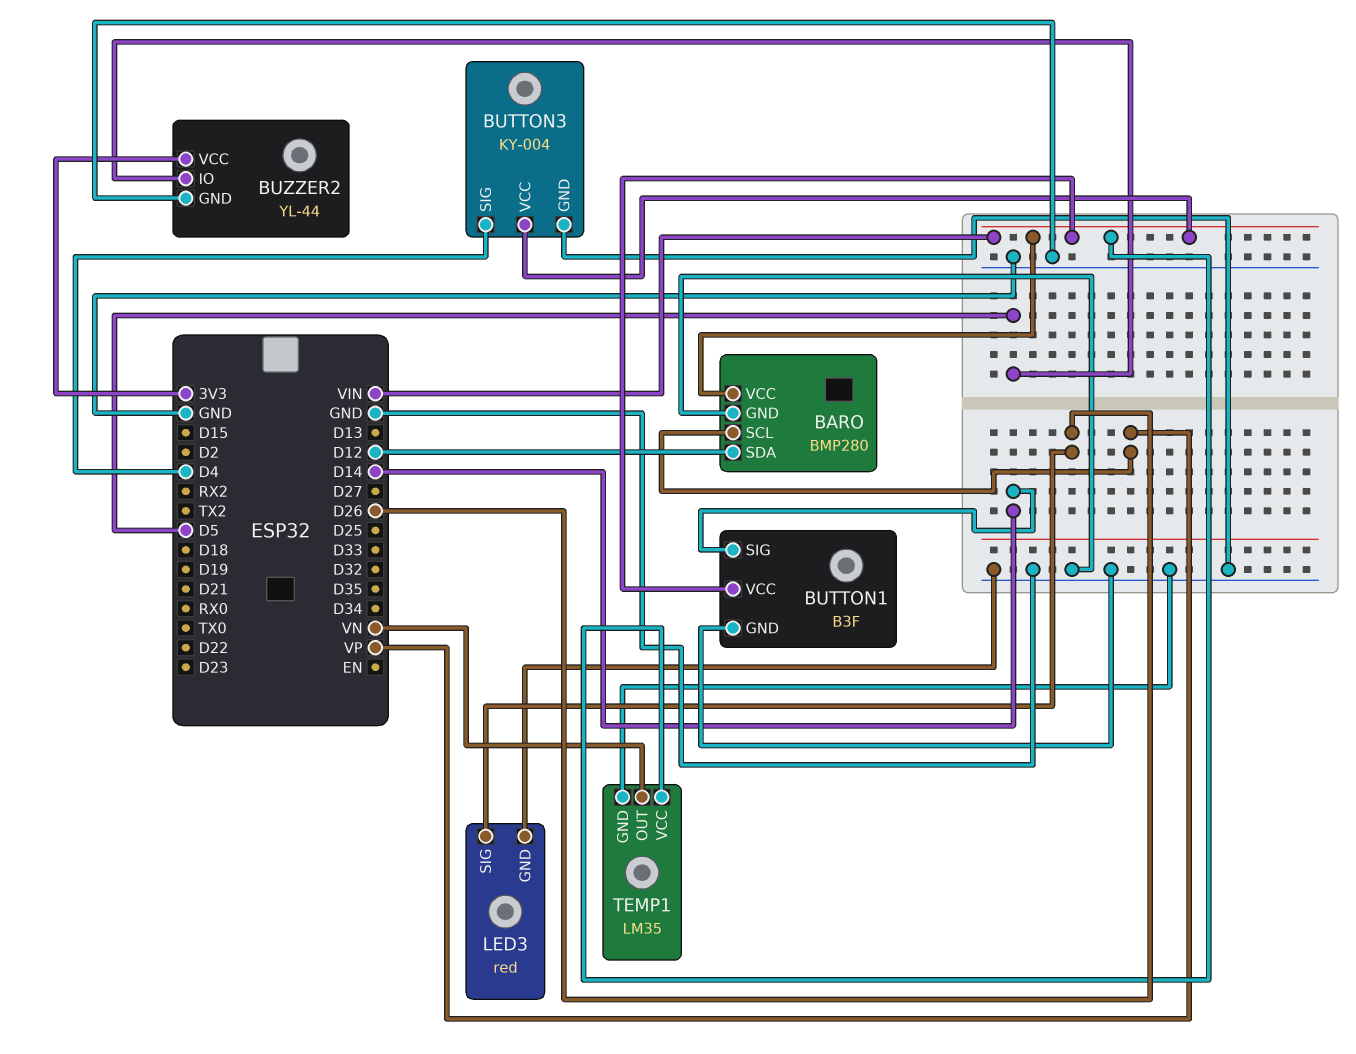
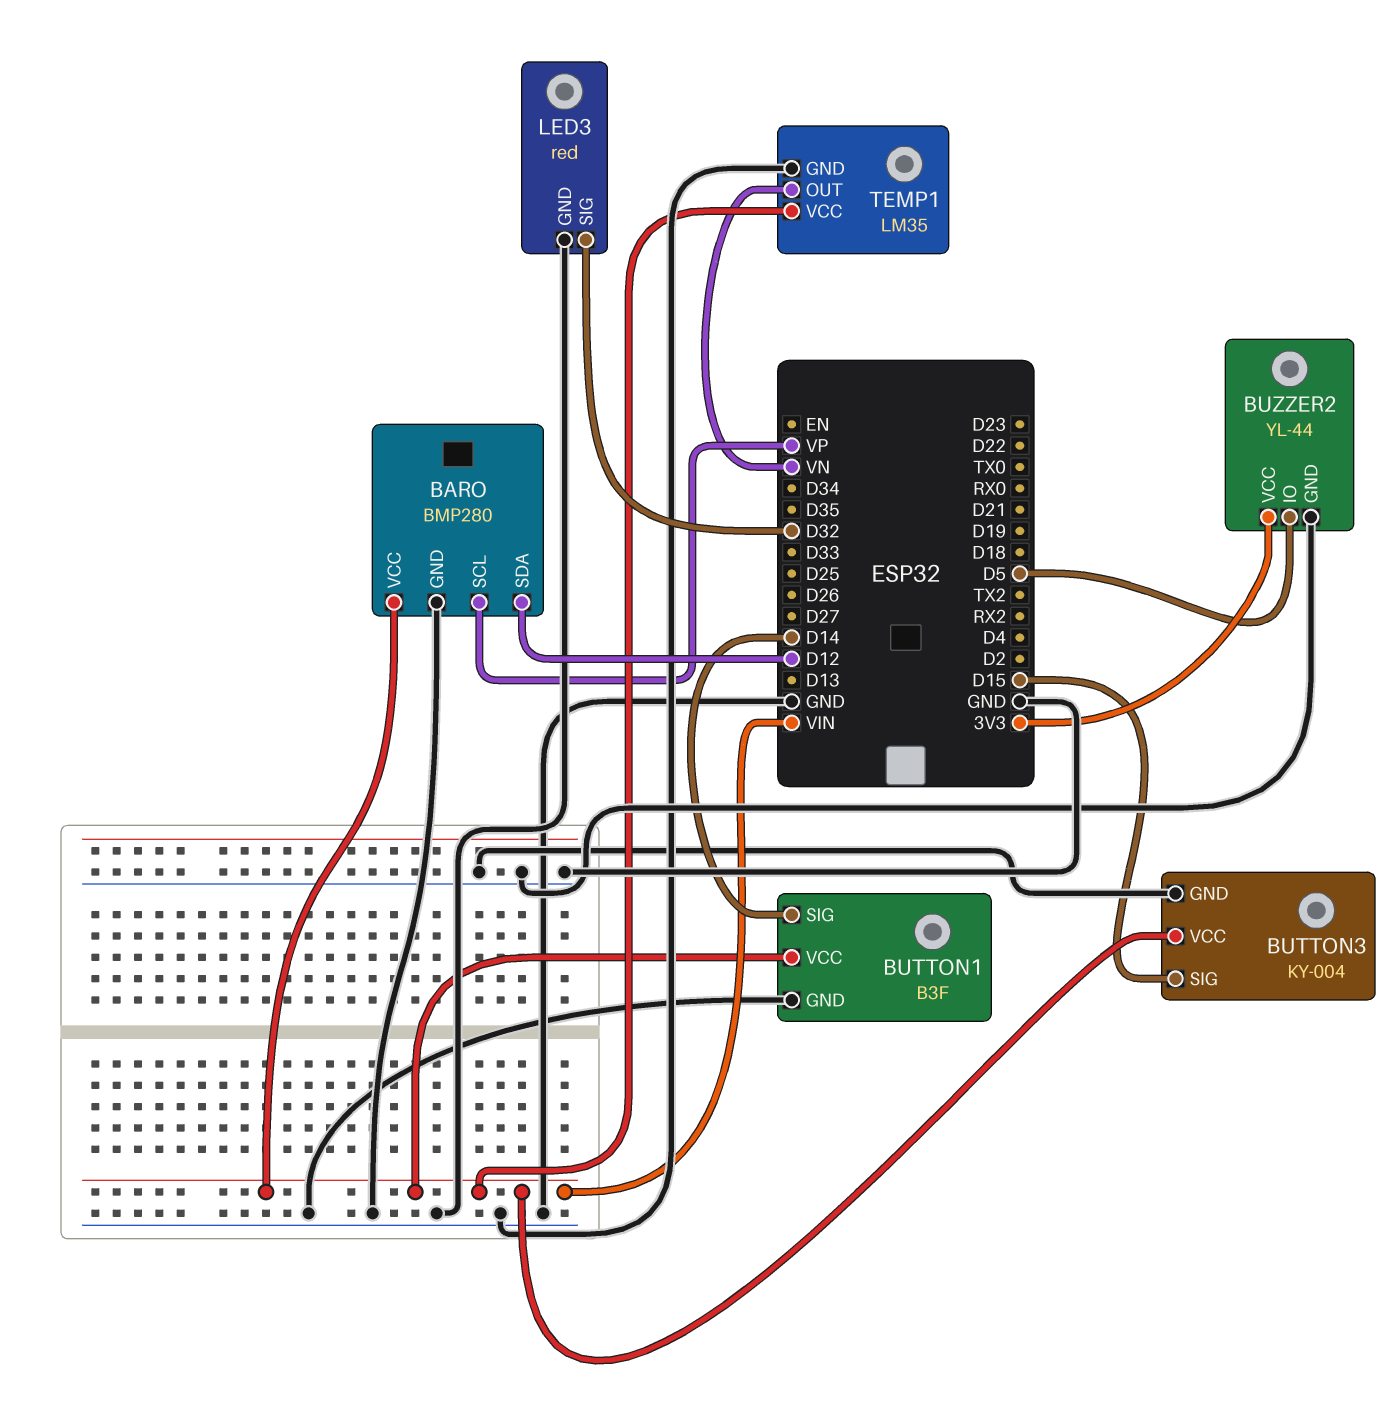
BUTTON3 pin SIG: D4 -> D15
LED3 pin SIG: D26 -> D32

